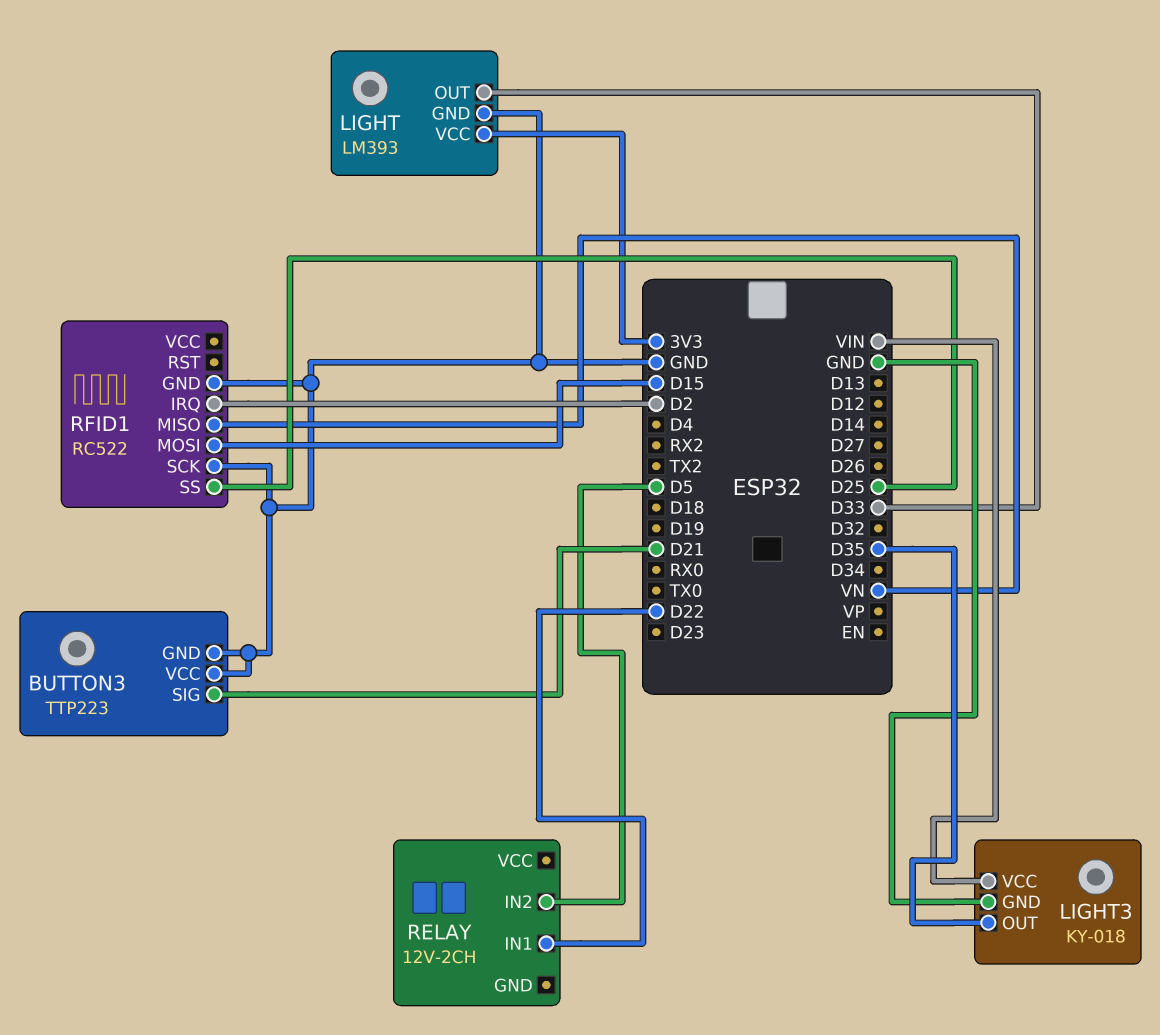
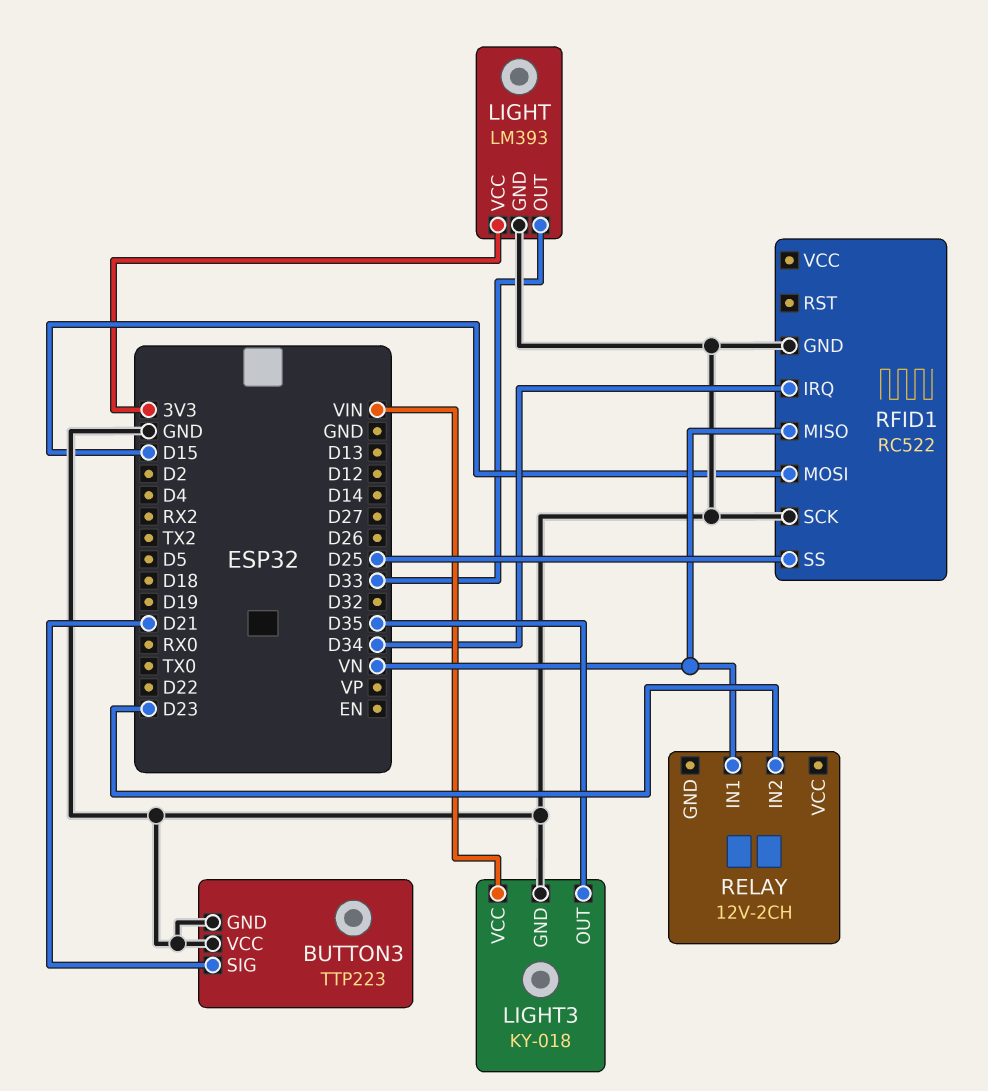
RELAY pin IN1: D22 -> VN
RELAY pin IN2: D5 -> D23
RFID1 pin IRQ: D2 -> D34

